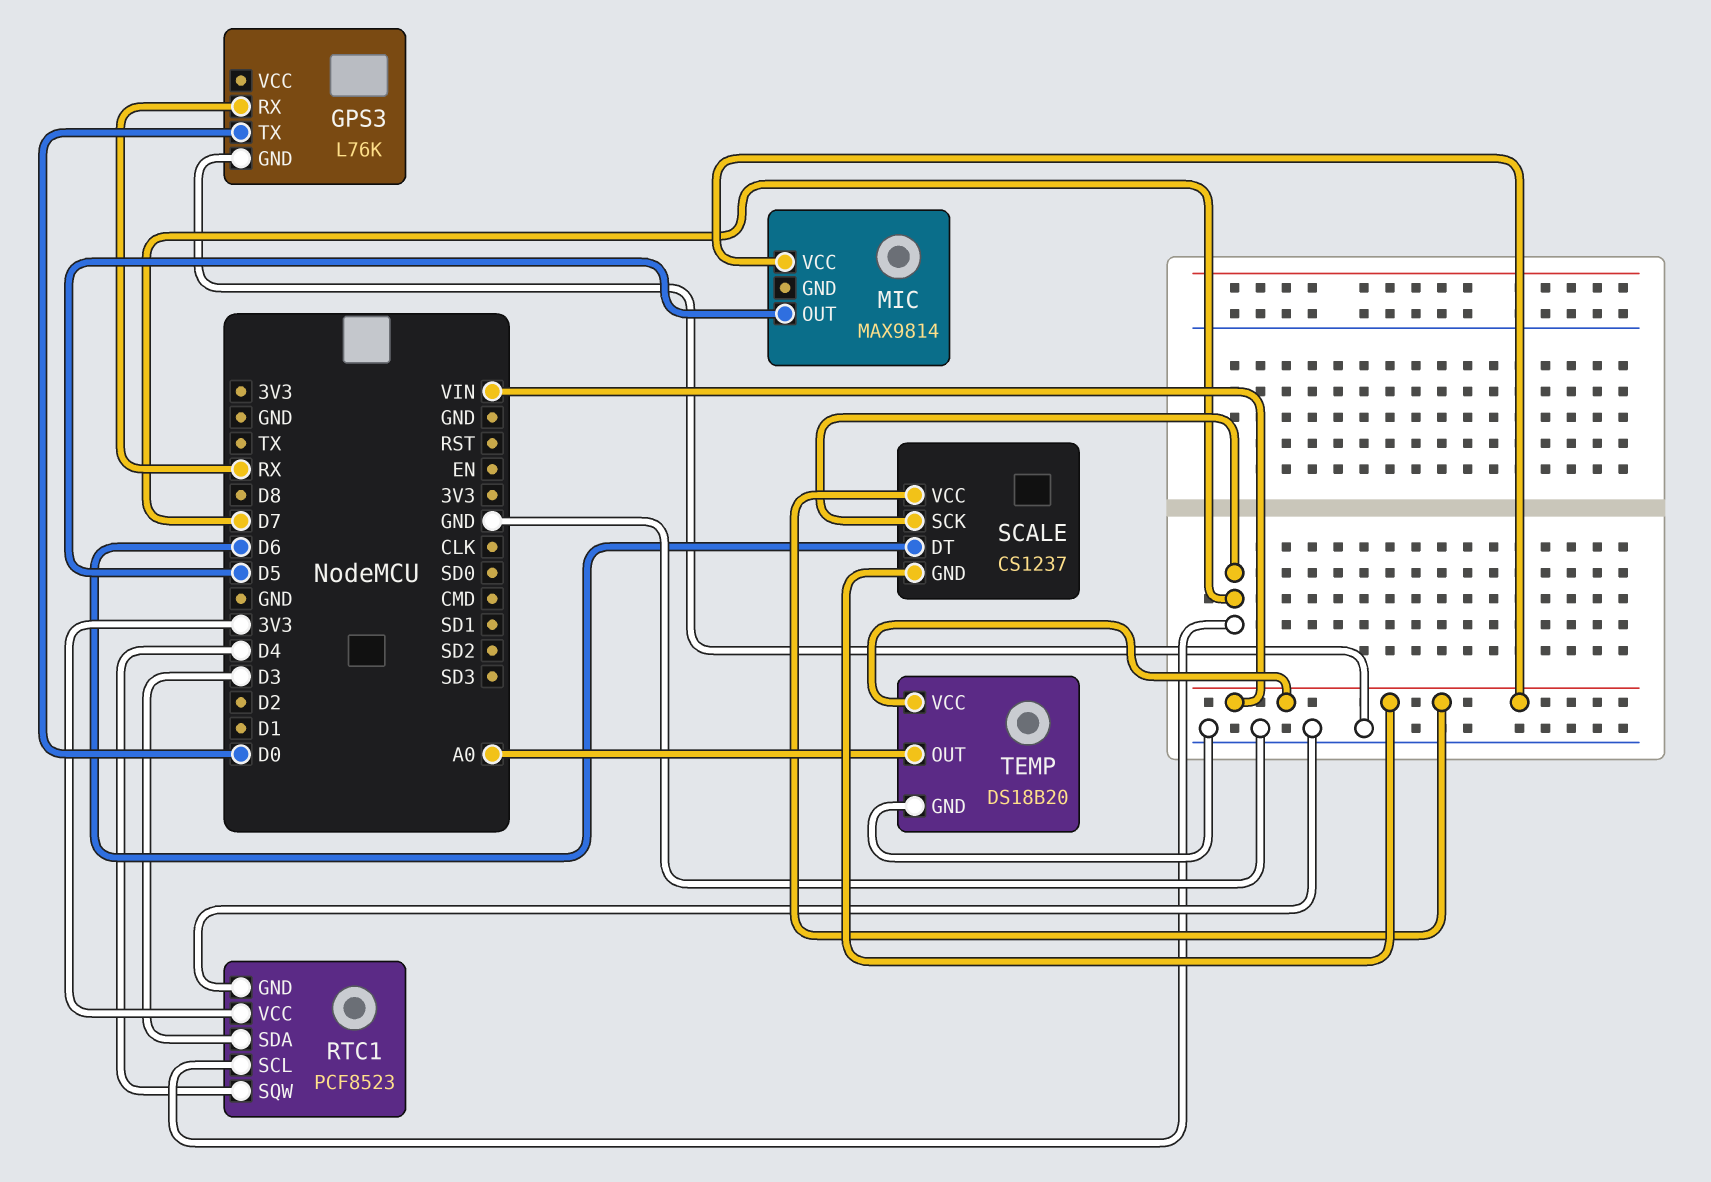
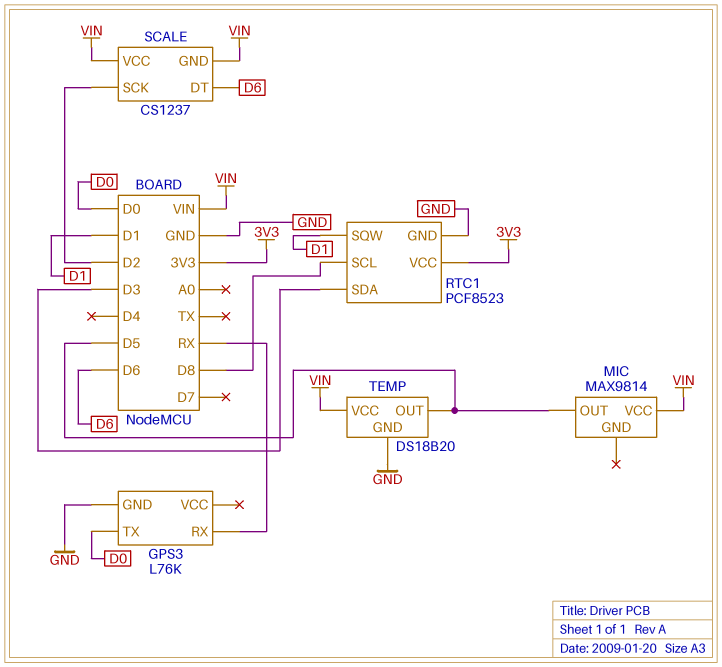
RTC1 pin SCL: D7 -> D8
RTC1 pin SQW: D4 -> D1
SCALE pin SCK: D7 -> D2
TEMP pin OUT: A0 -> D5

